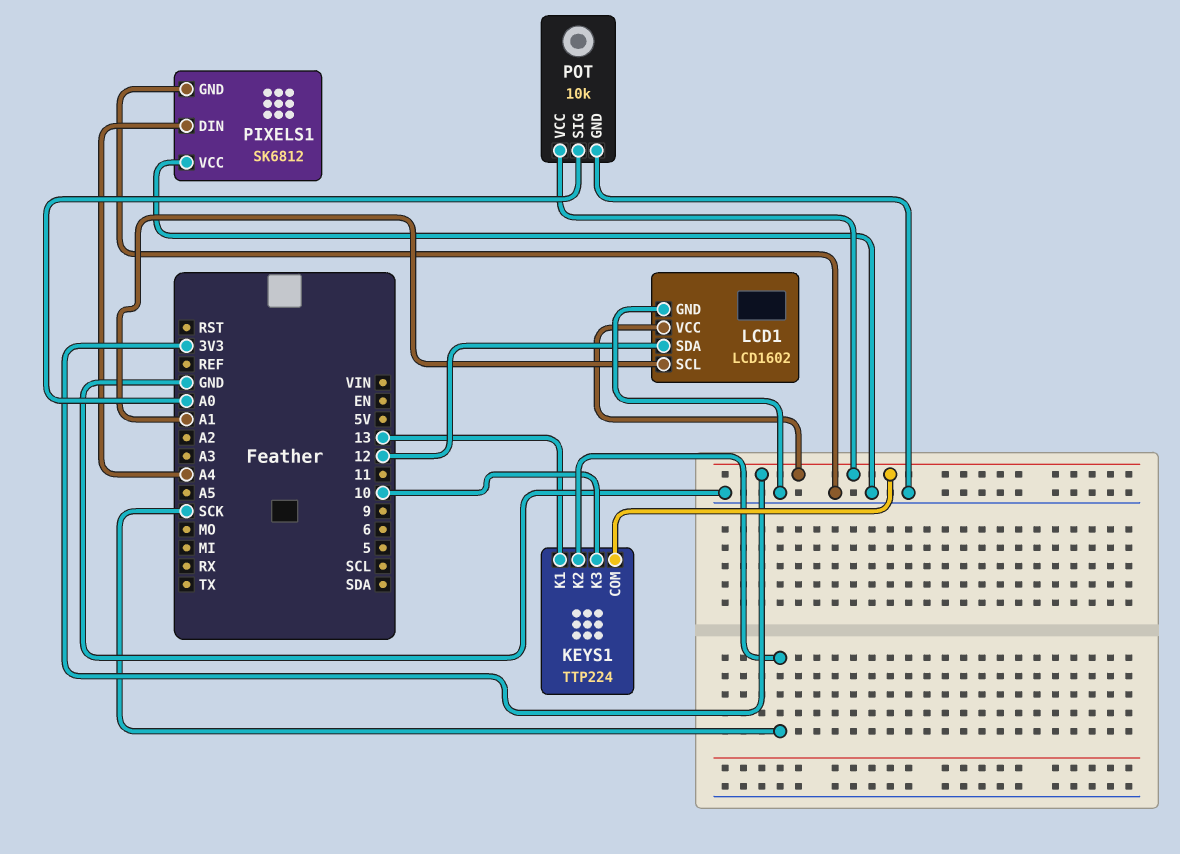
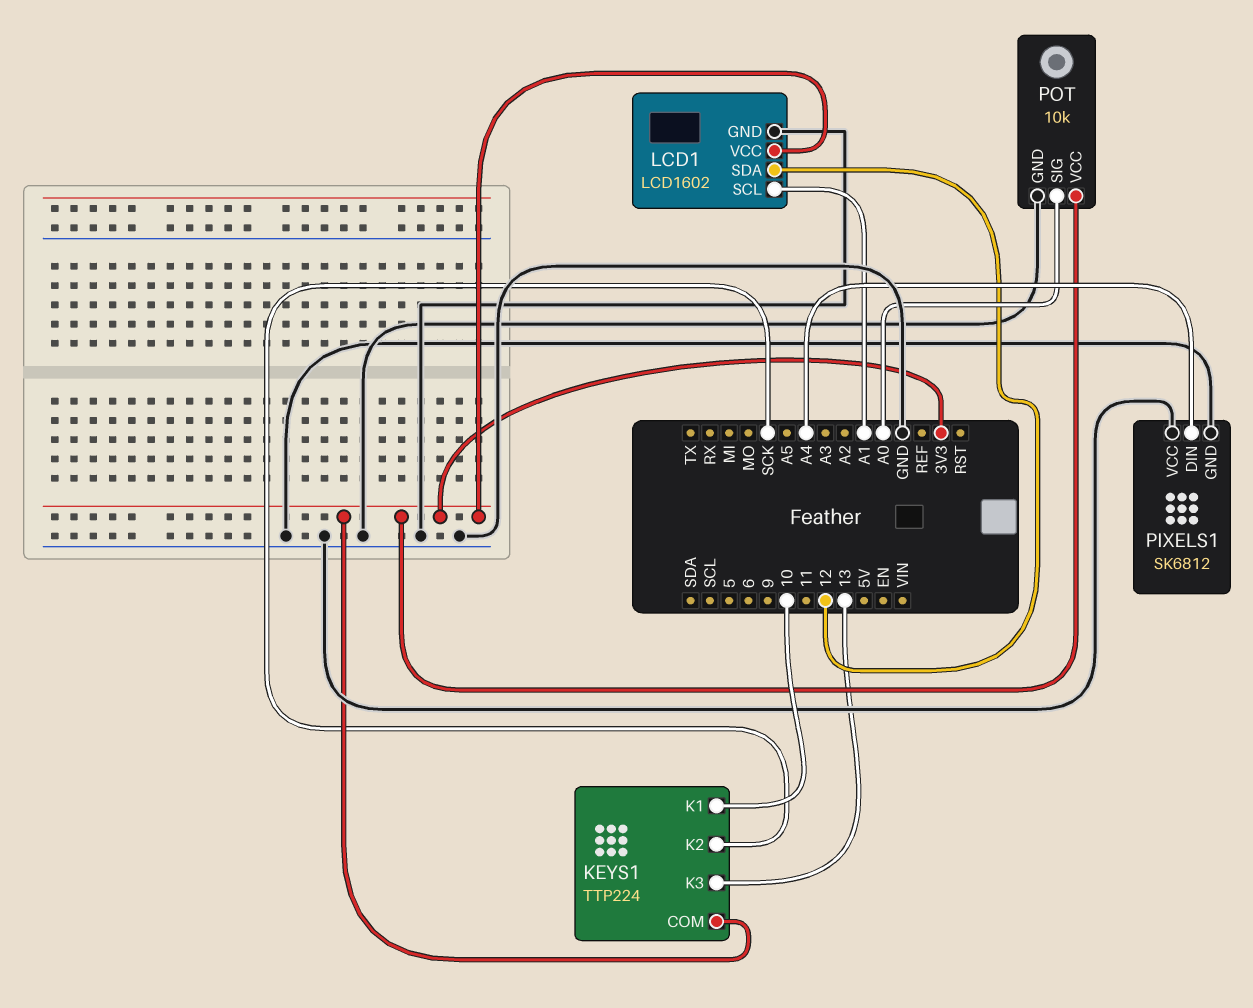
KEYS1 pin K1: 13 -> 10
KEYS1 pin K3: 10 -> 13

